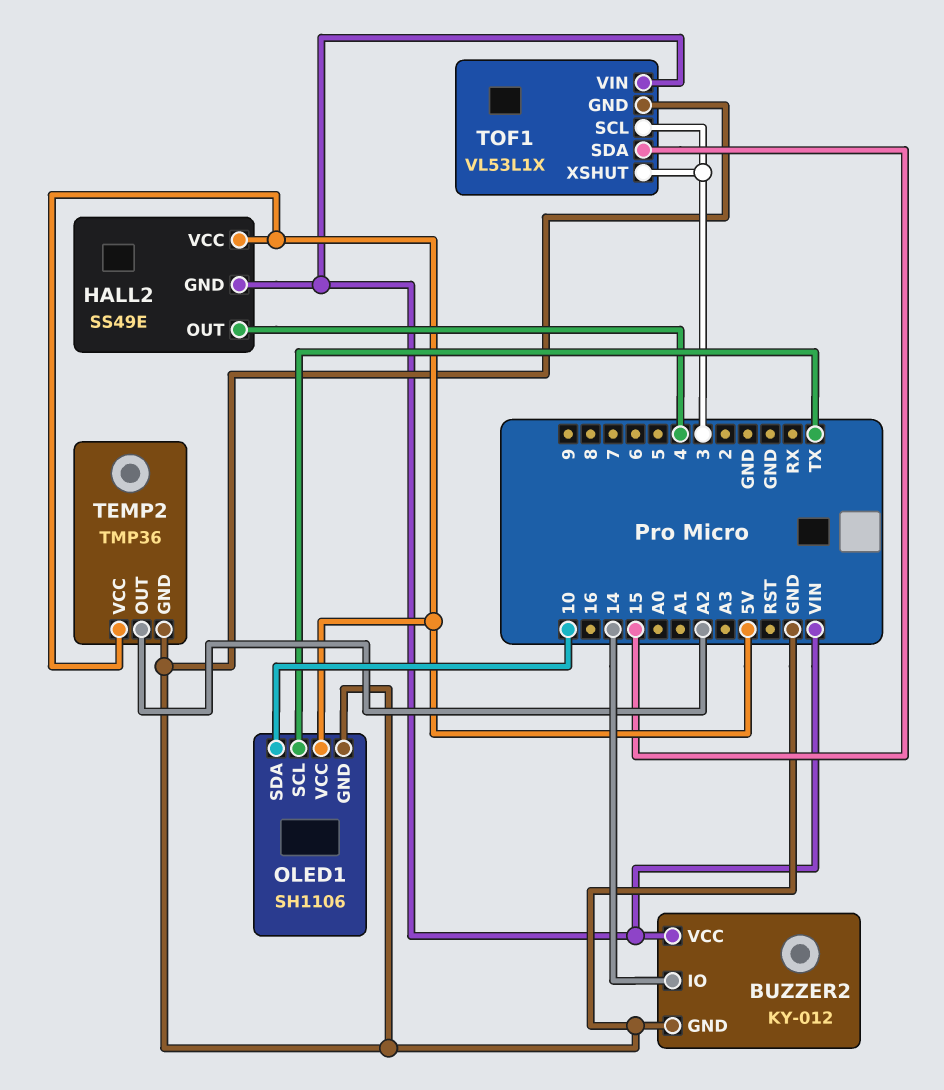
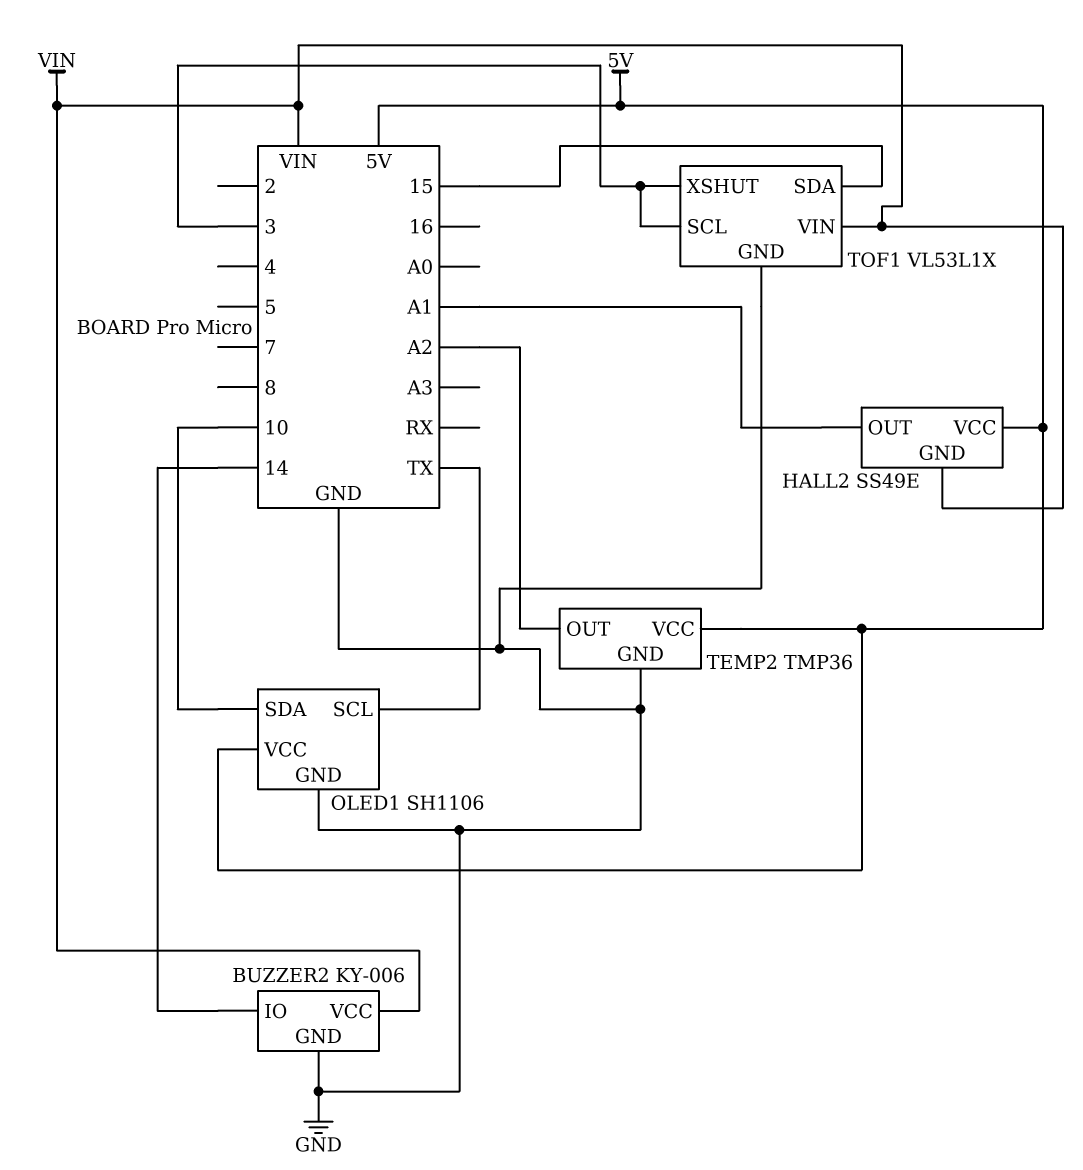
BUZZER2: KY-012 -> KY-006
HALL2 pin OUT: 4 -> A1

